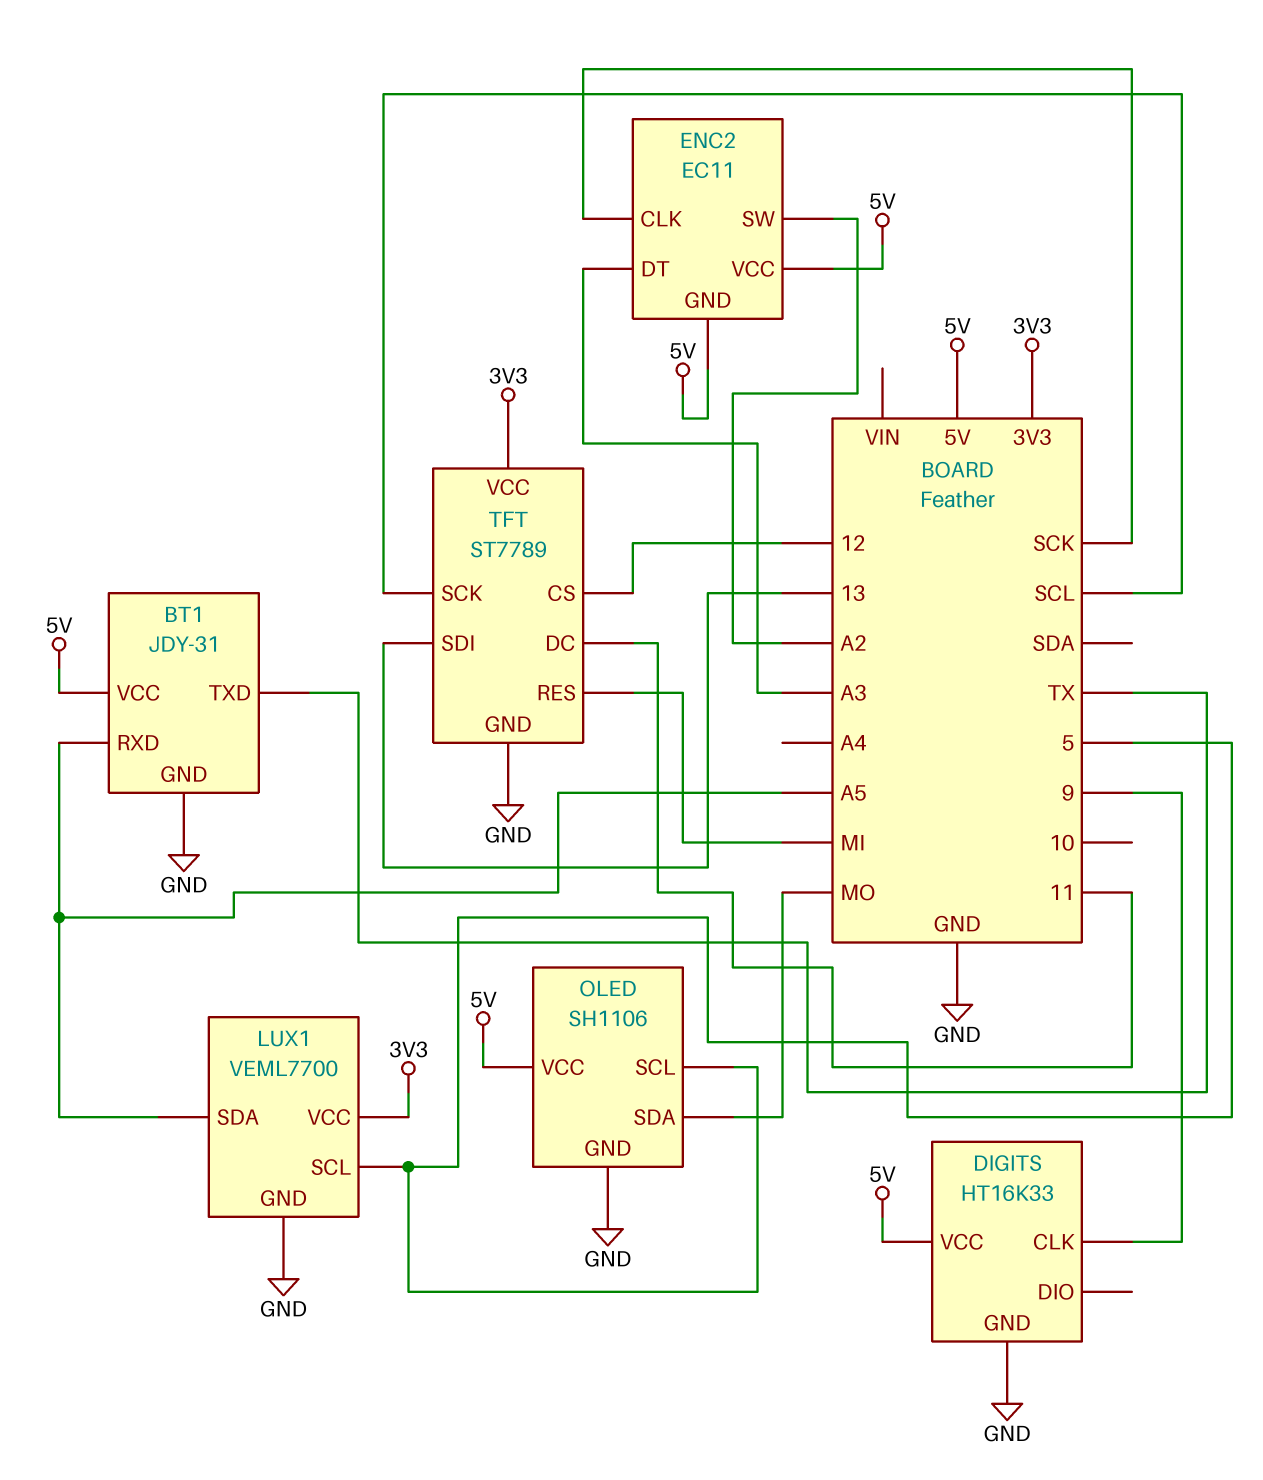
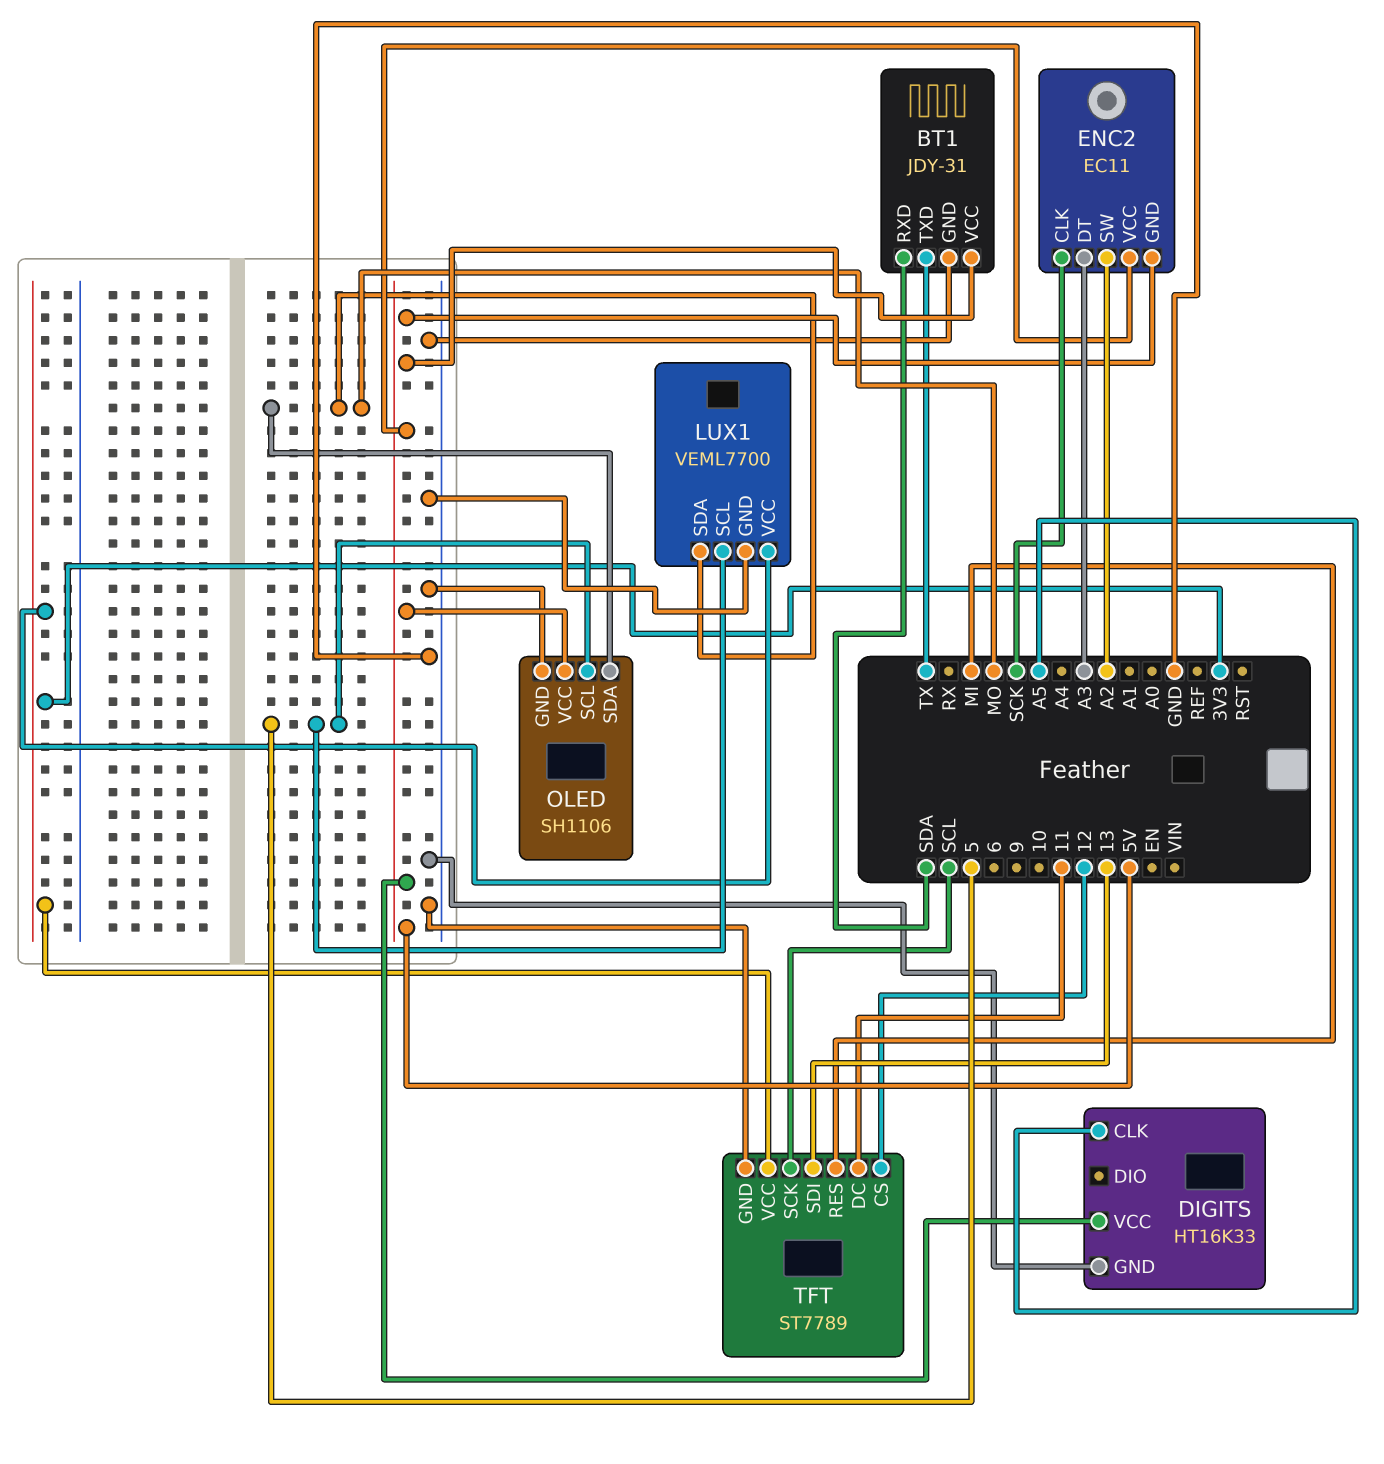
BT1 pin RXD: A5 -> SDA
DIGITS pin CLK: 9 -> A5
LUX1 pin SDA: A5 -> MO

